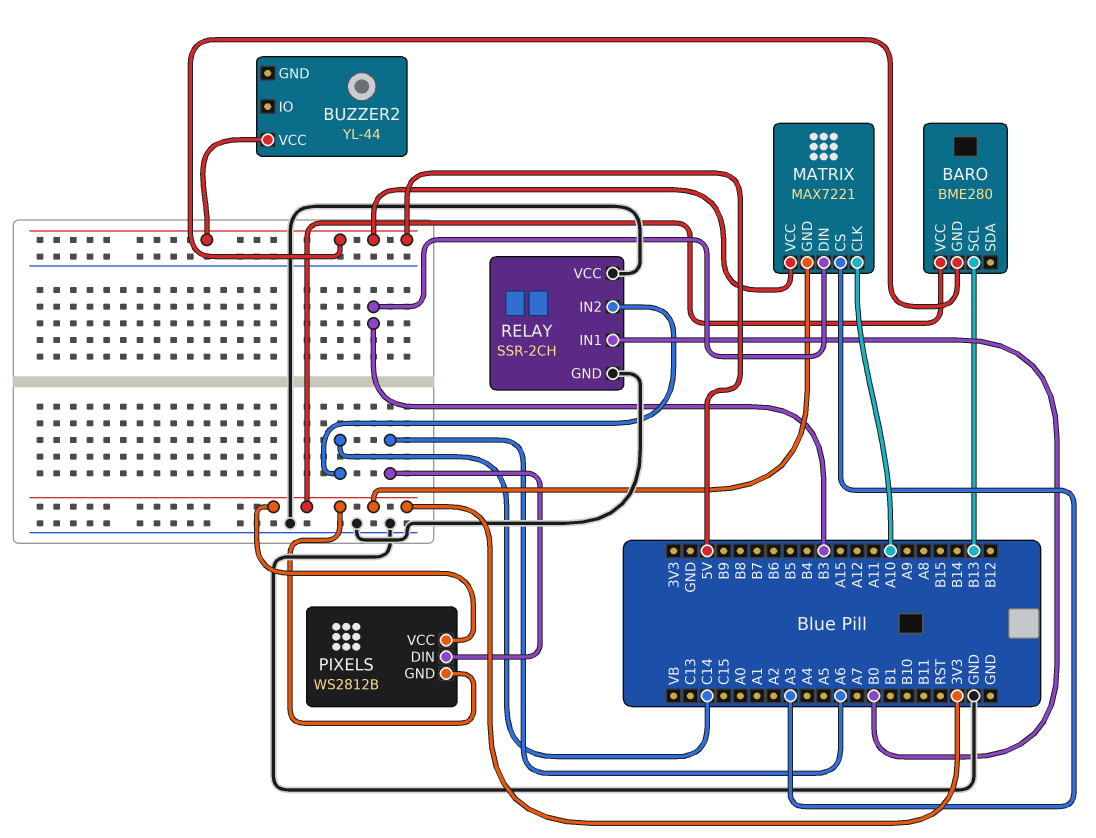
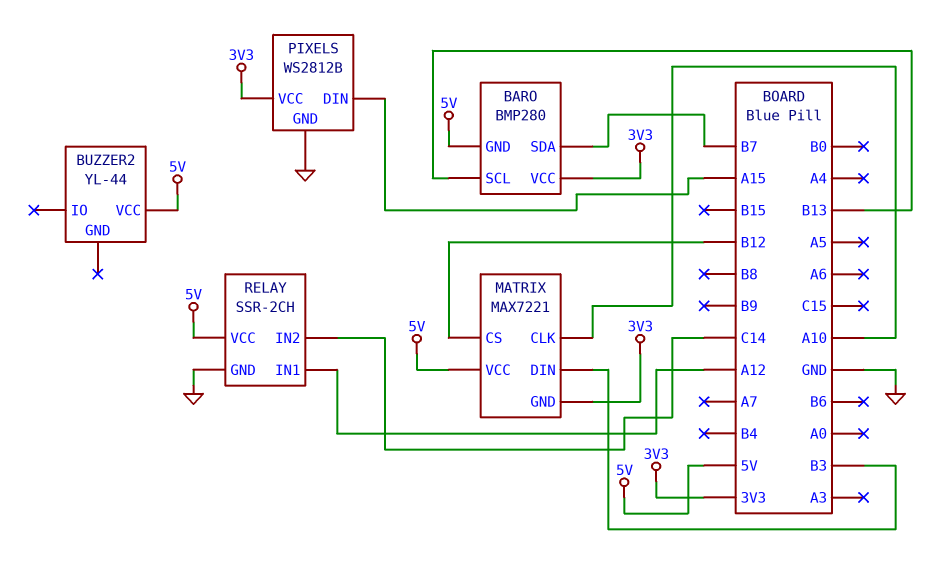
BARO: BME280 -> BMP280
BARO pin SDA: none -> B7
MATRIX pin CS: A3 -> B12
PIXELS pin DIN: A6 -> A15
PIXELS pin GND: 3V3 -> GND
RELAY pin IN1: B0 -> A12
RELAY pin VCC: GND -> 5V

